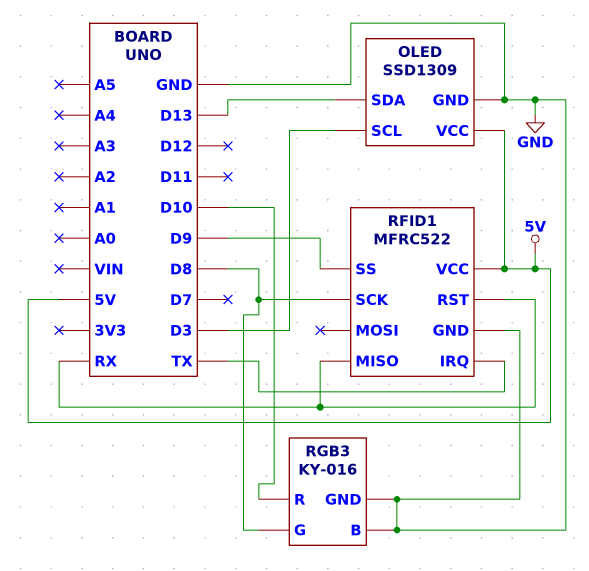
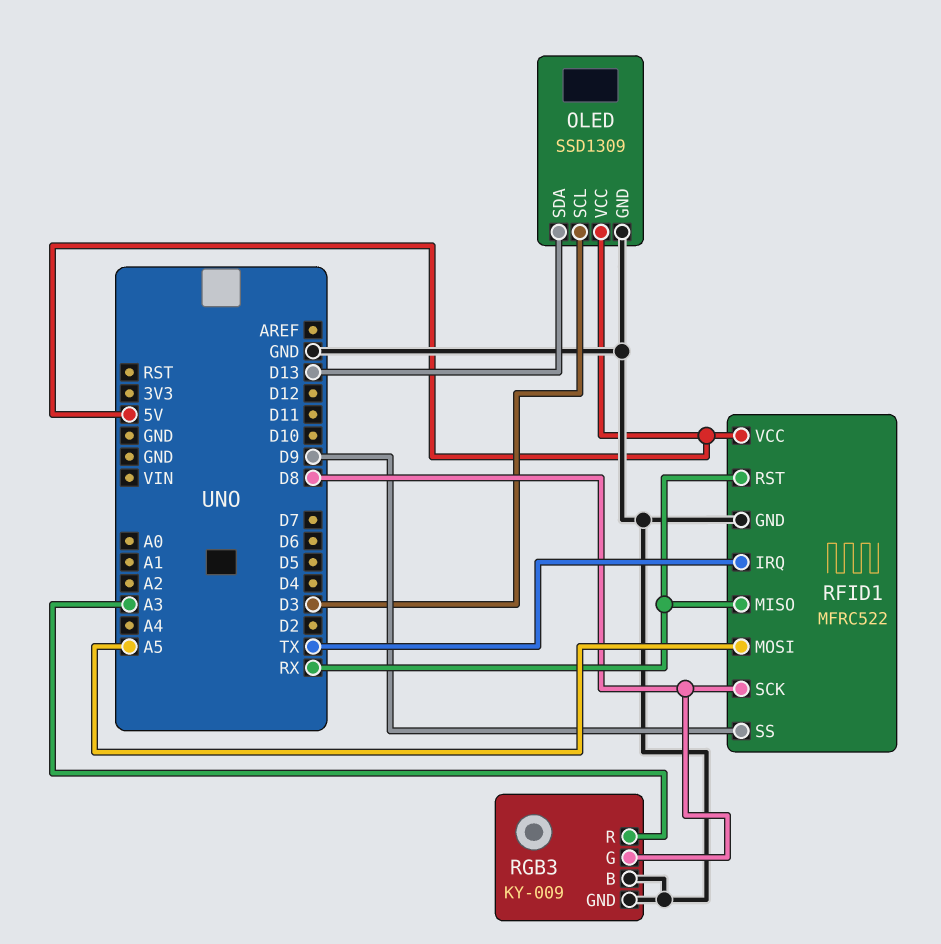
RFID1 pin MOSI: none -> A5
RGB3: KY-016 -> KY-009
RGB3 pin R: D10 -> A3

